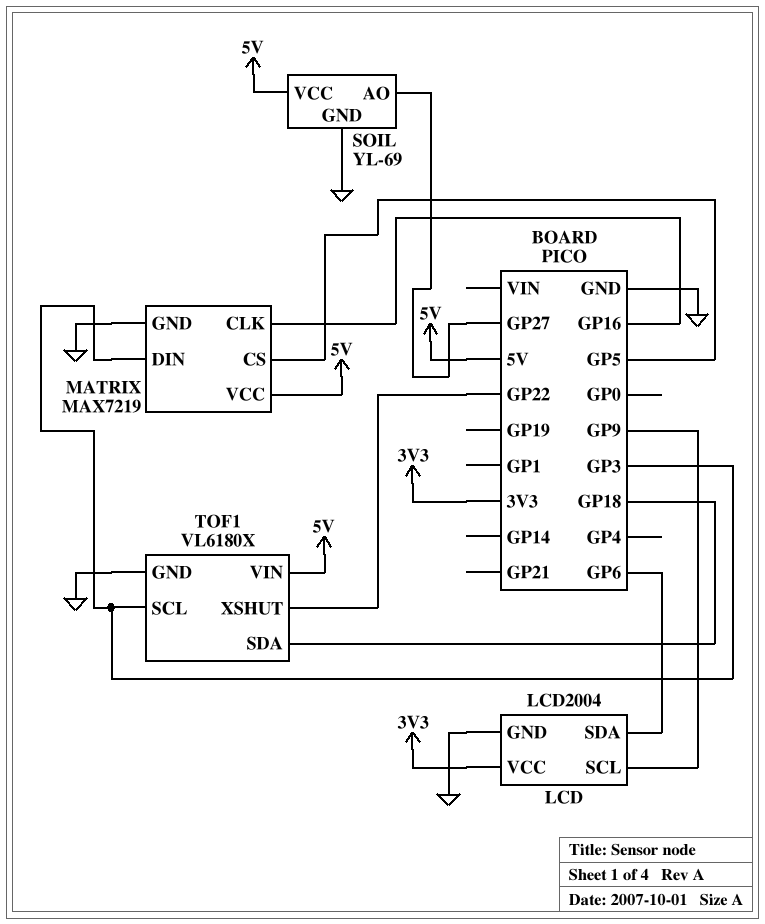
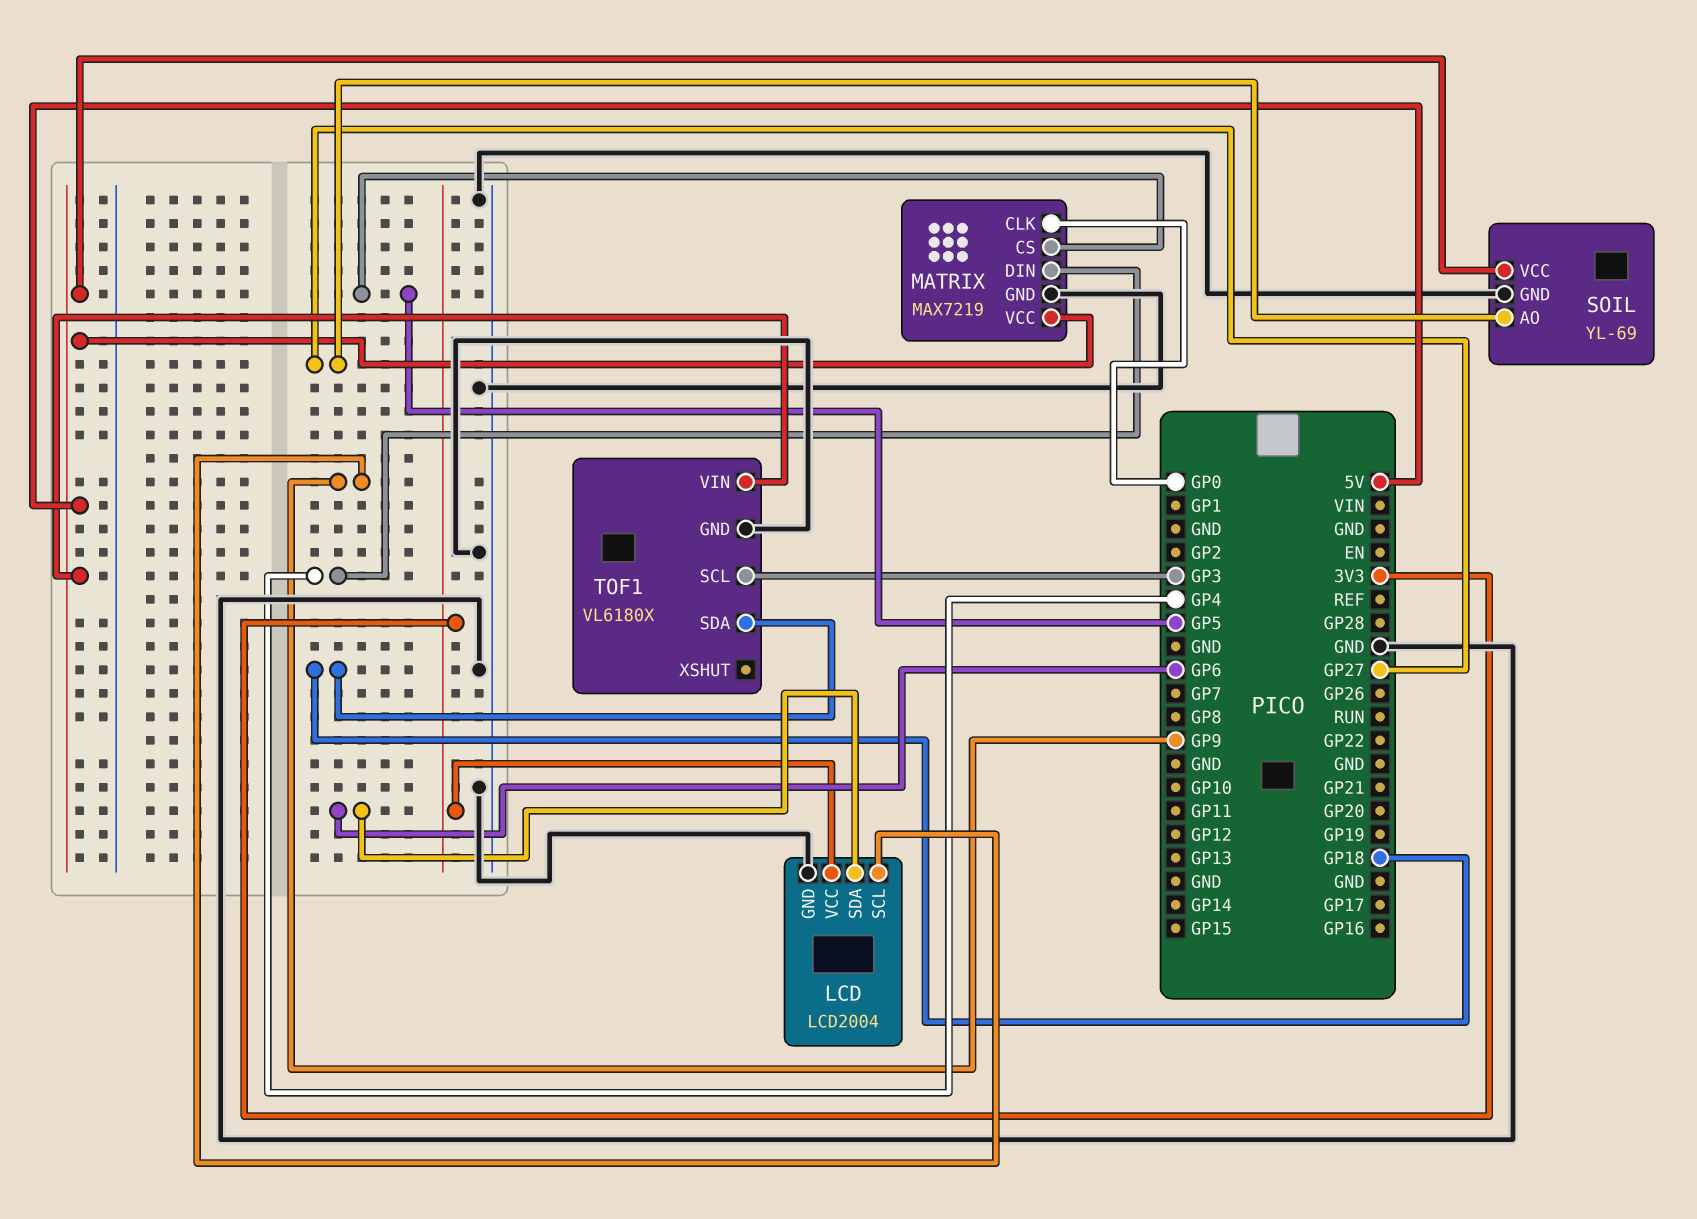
MATRIX pin CLK: GP16 -> GP0
MATRIX pin DIN: GP3 -> GP4
TOF1 pin XSHUT: GP22 -> none

